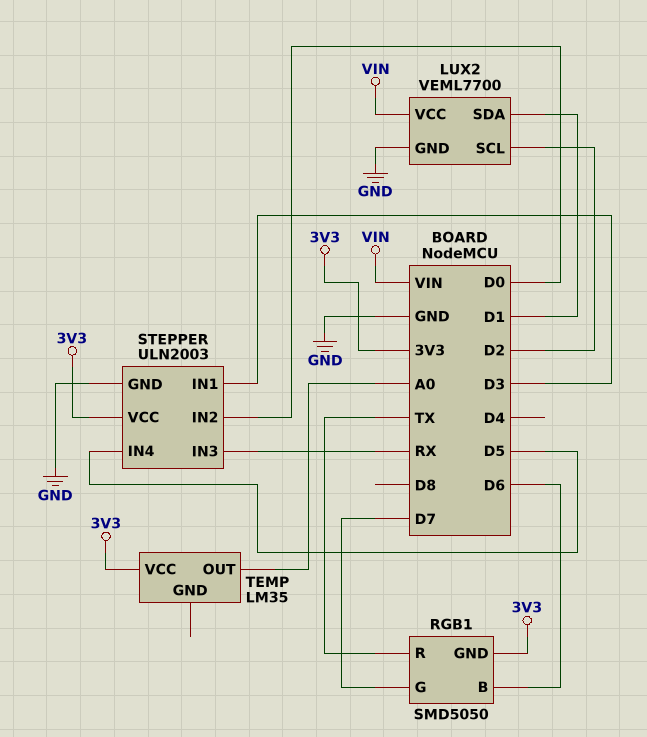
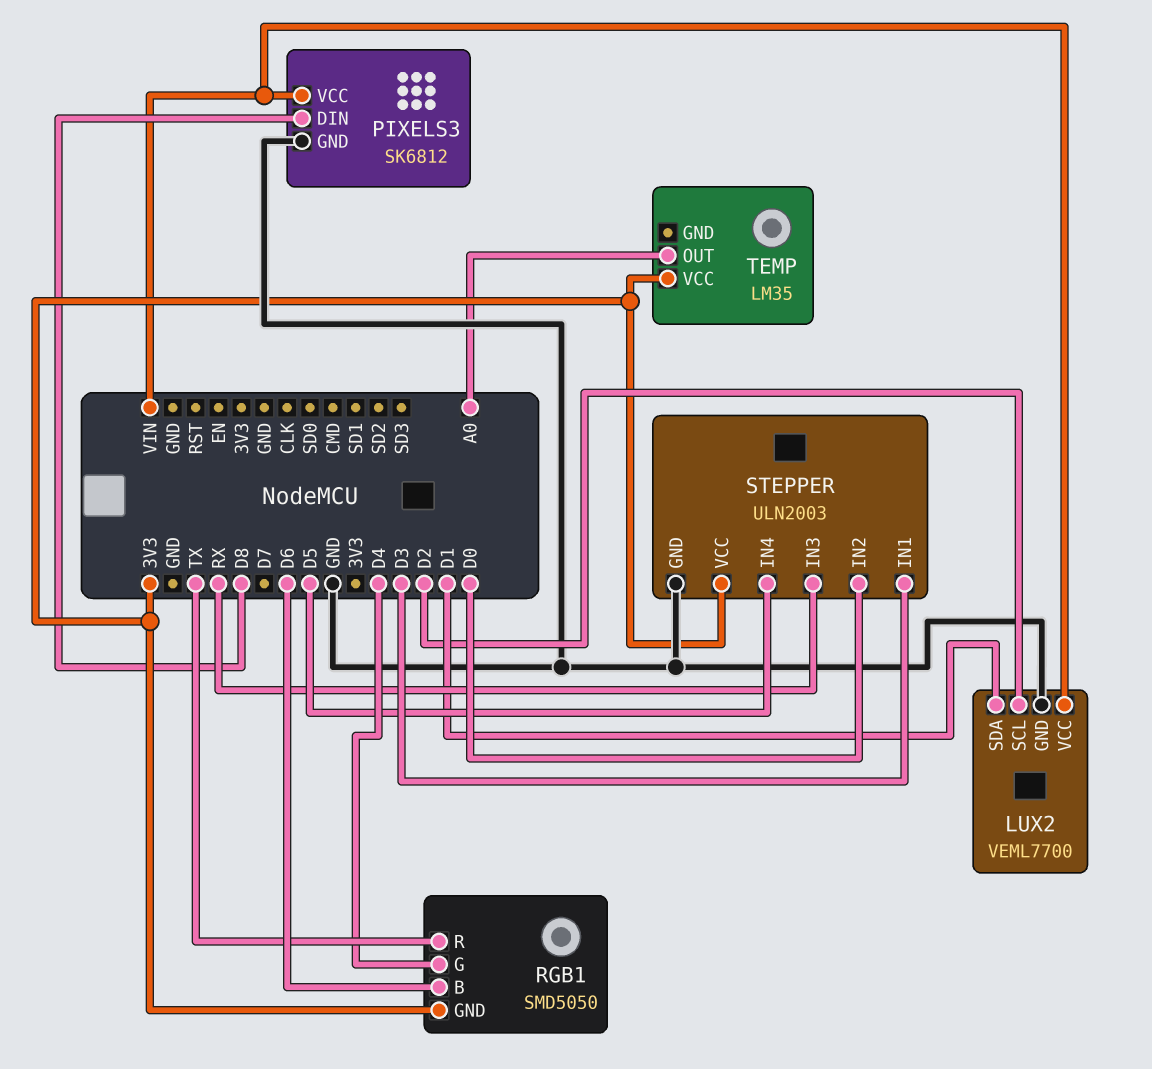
PIXELS3: none -> SK6812
PIXELS3 pin DIN: none -> D8
PIXELS3 pin GND: none -> GND
PIXELS3 pin VCC: none -> VIN
RGB1 pin G: D7 -> D4

